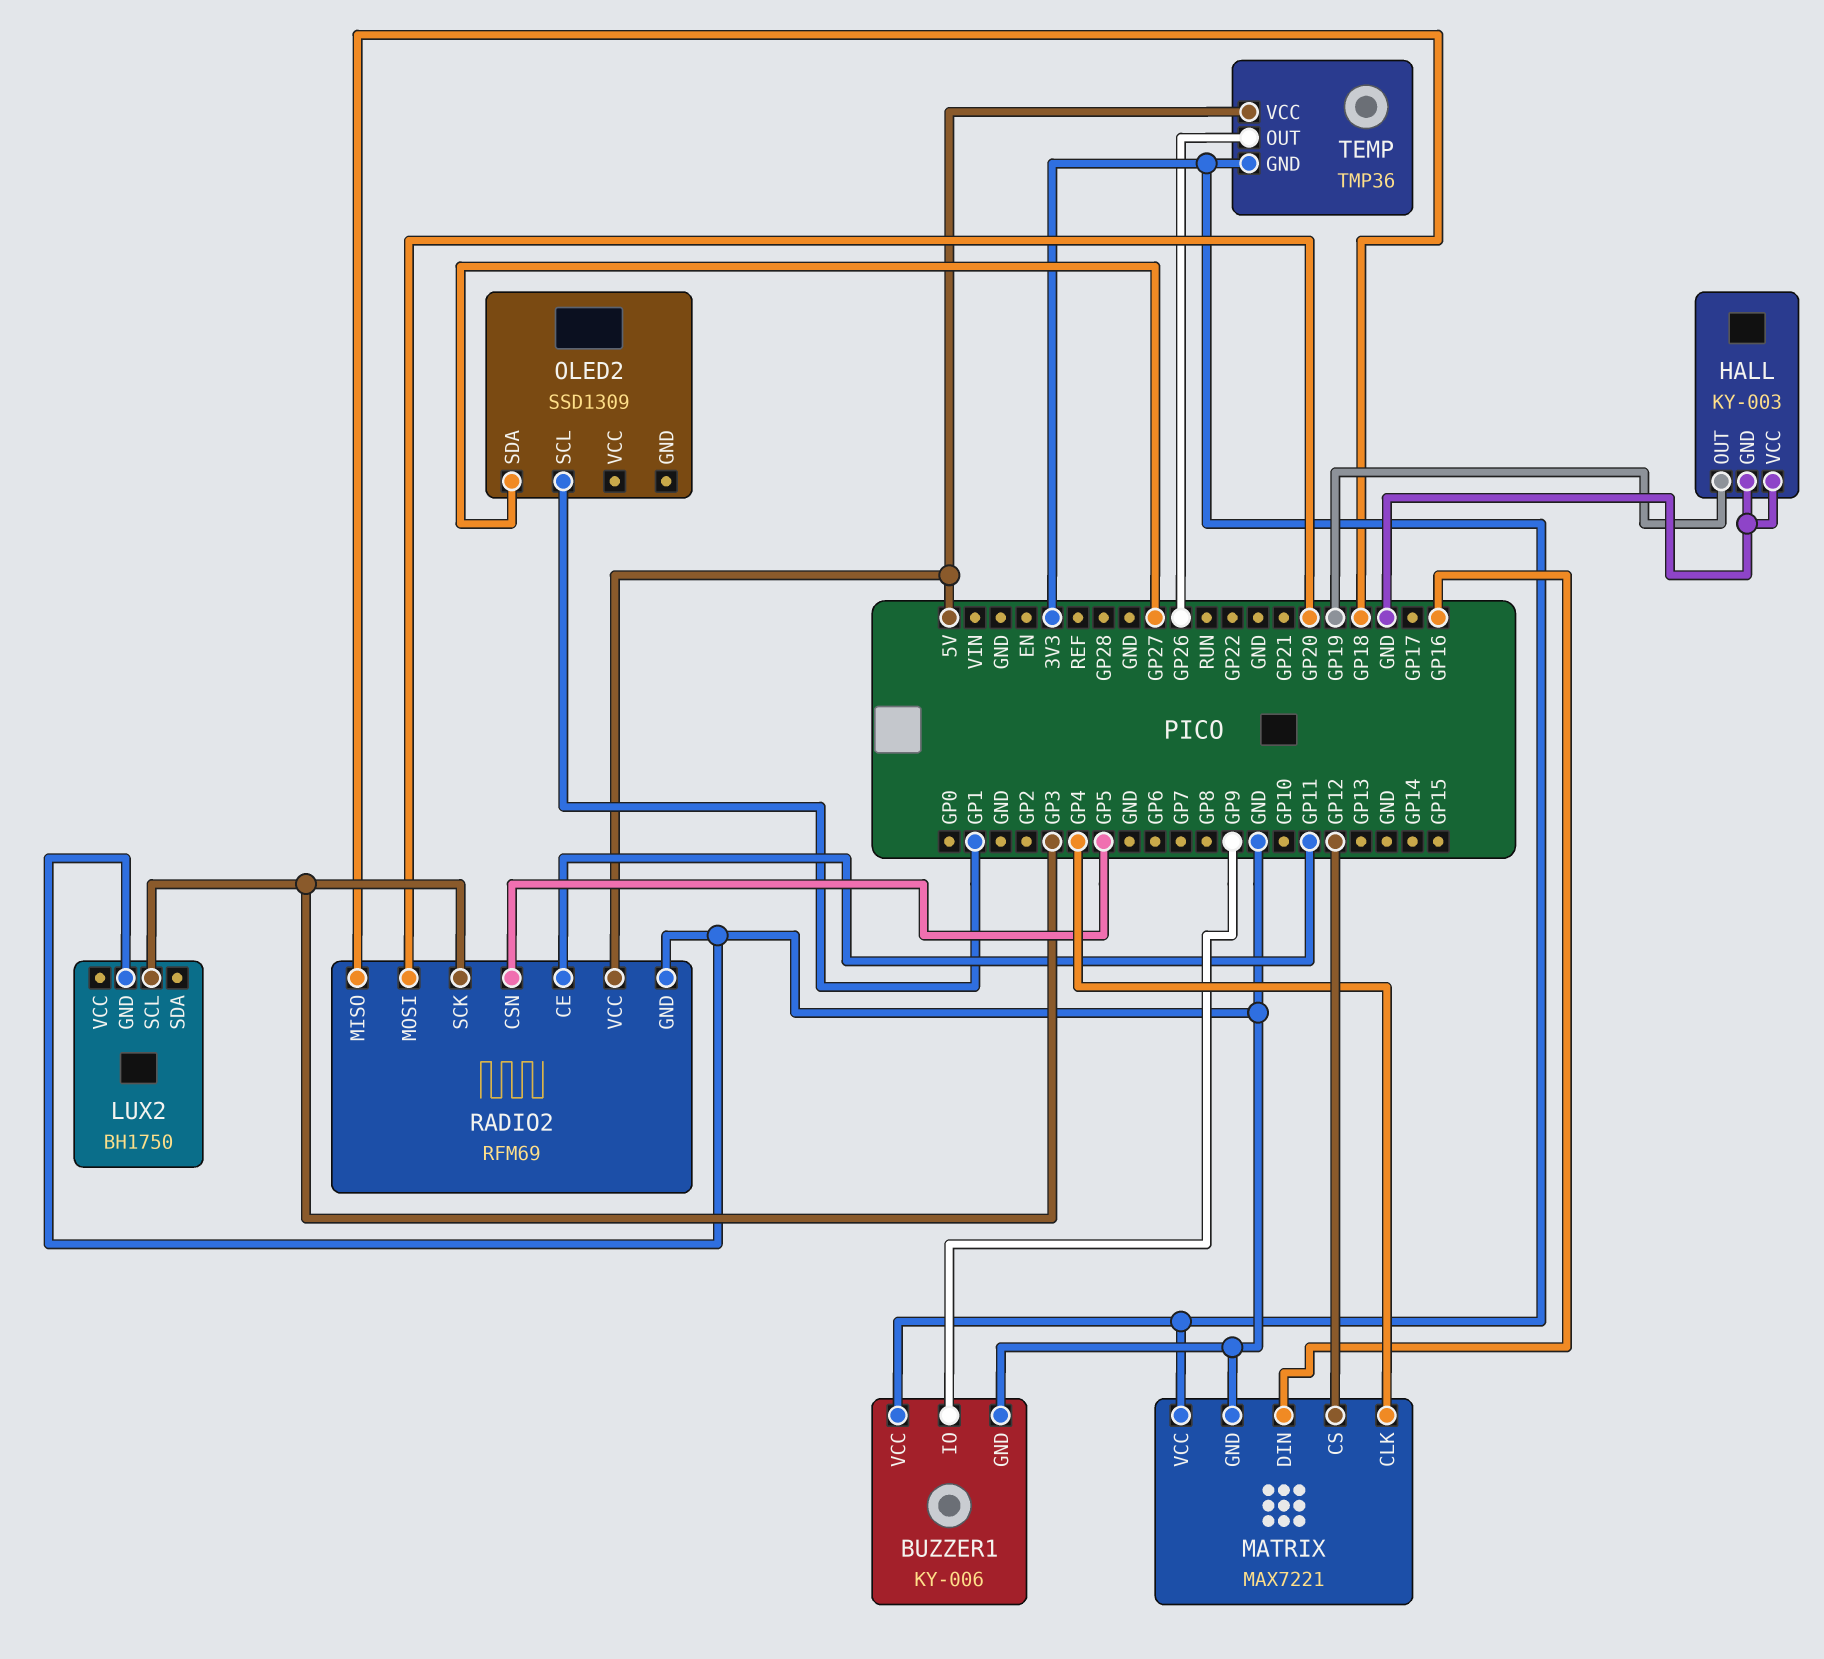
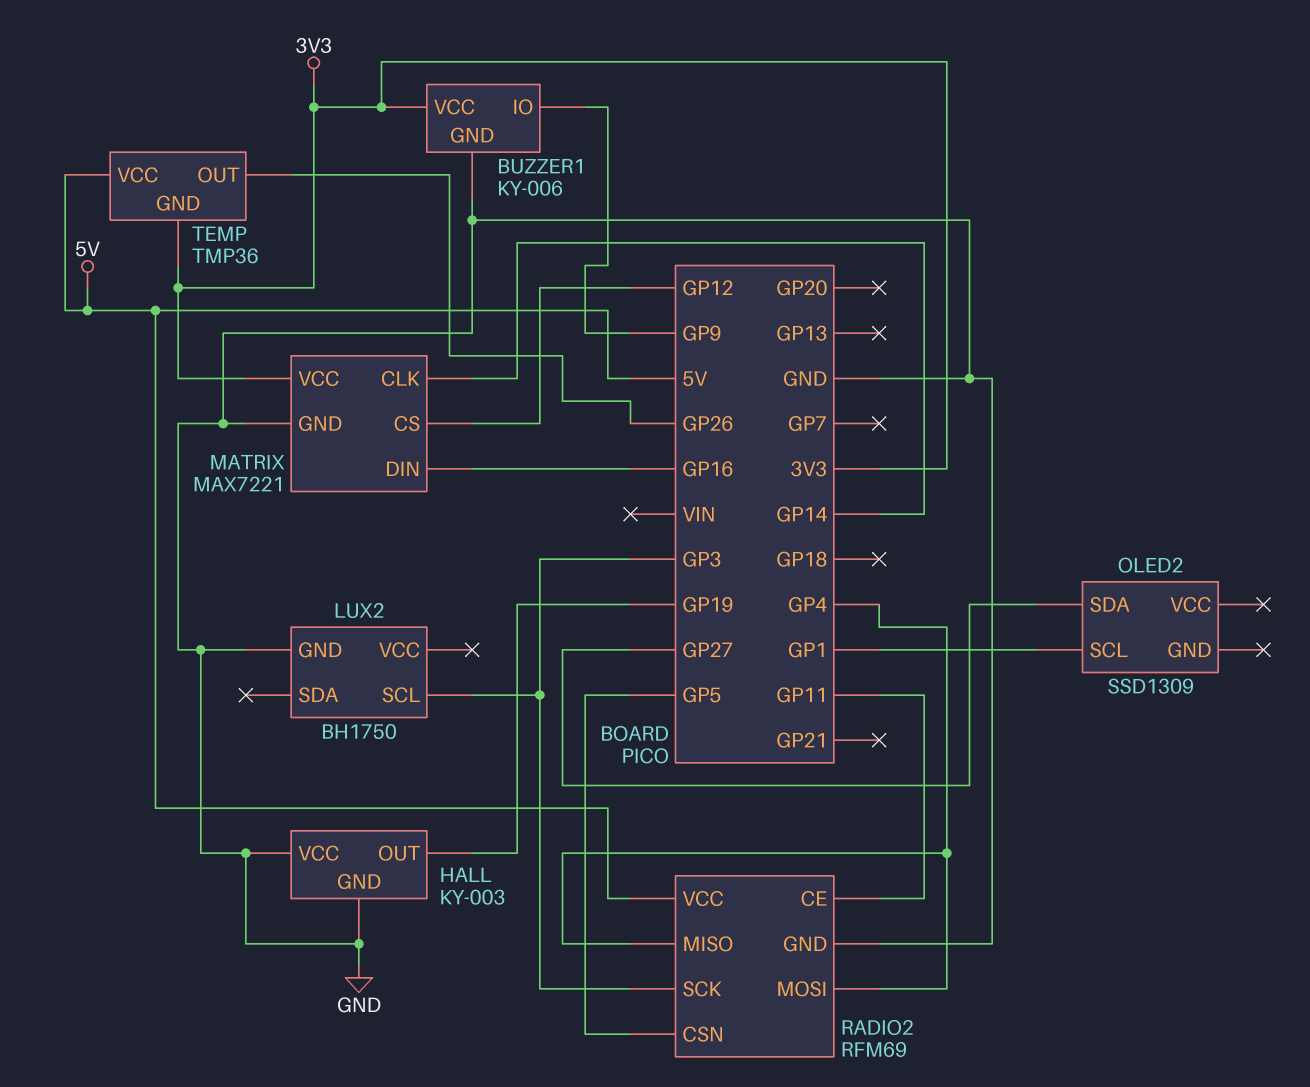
MATRIX pin CLK: GP4 -> GP14
RADIO2 pin MISO: GP18 -> GP4
RADIO2 pin MOSI: GP20 -> GP4

